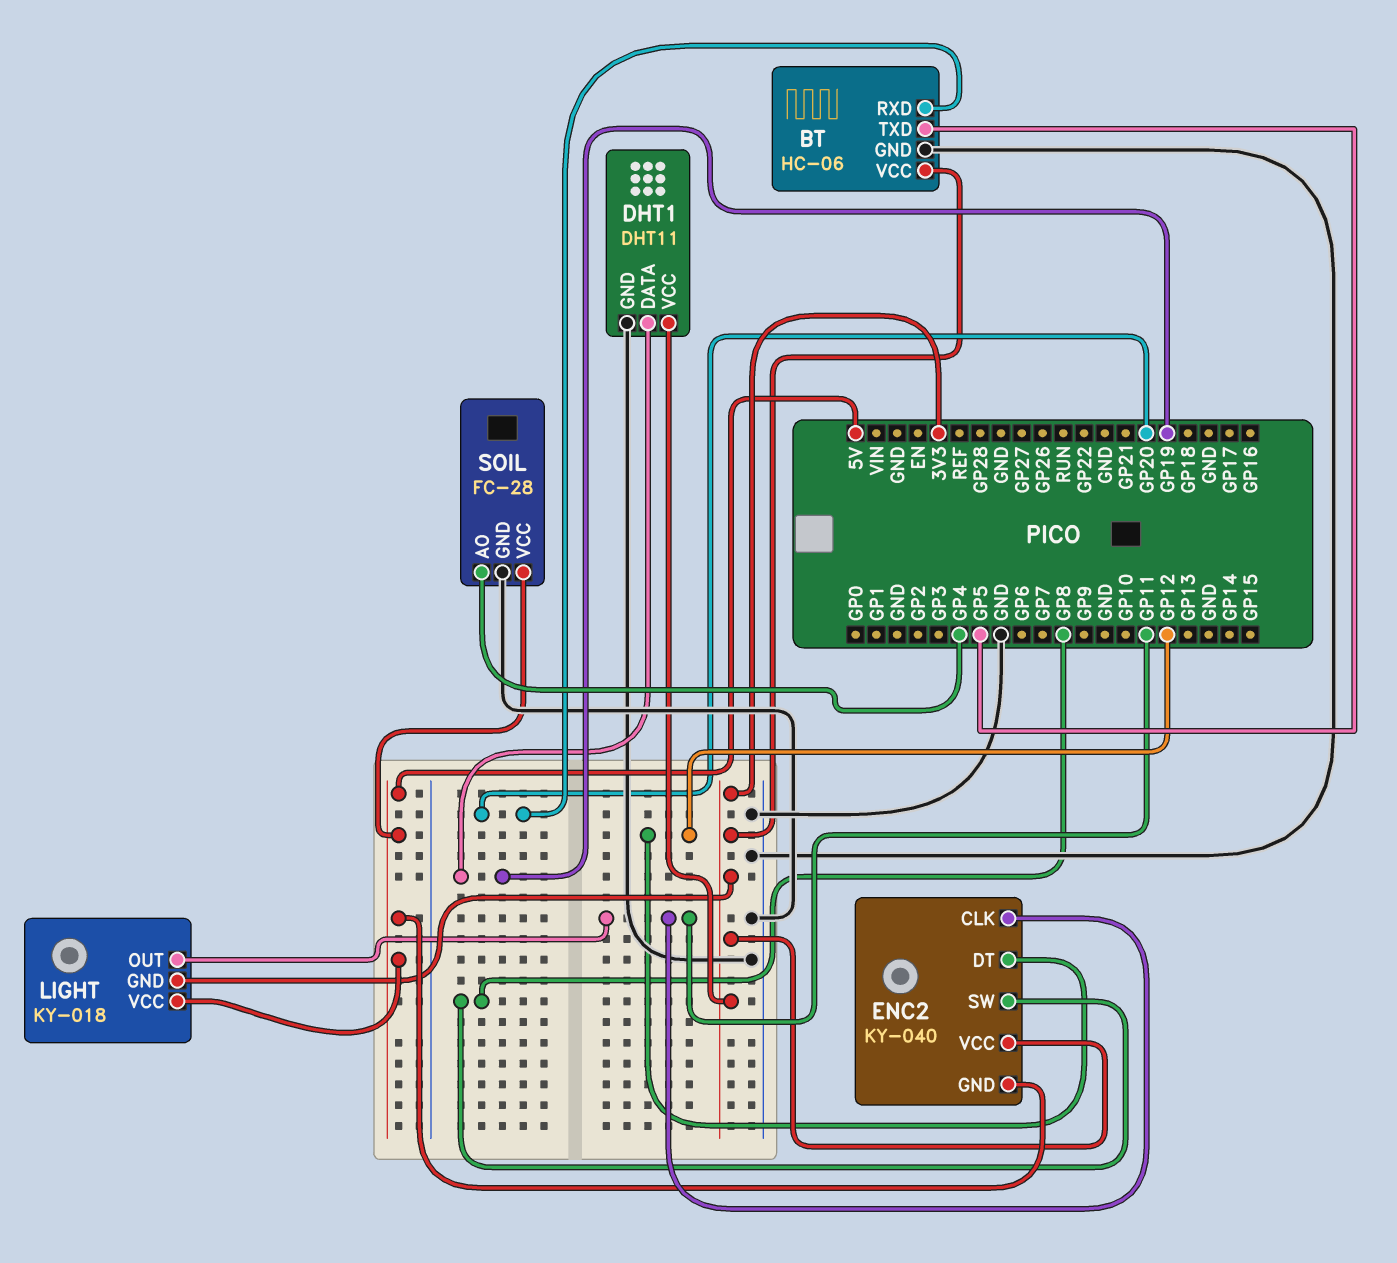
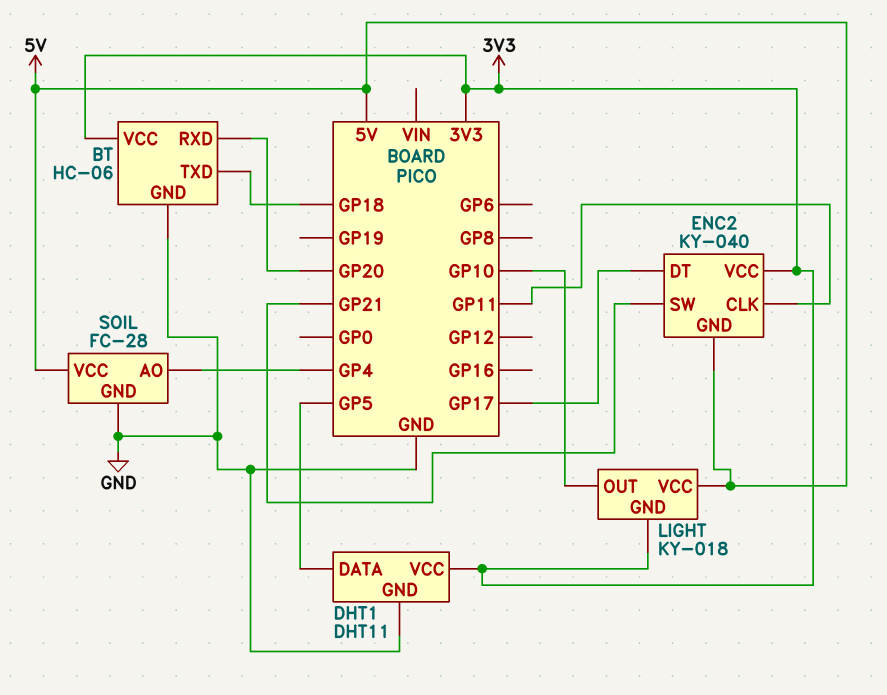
BT pin TXD: GP5 -> GP18
DHT1 pin DATA: GP19 -> GP5
ENC2 pin DT: GP12 -> GP17
ENC2 pin SW: GP8 -> GP21
LIGHT pin OUT: GP11 -> GP10

